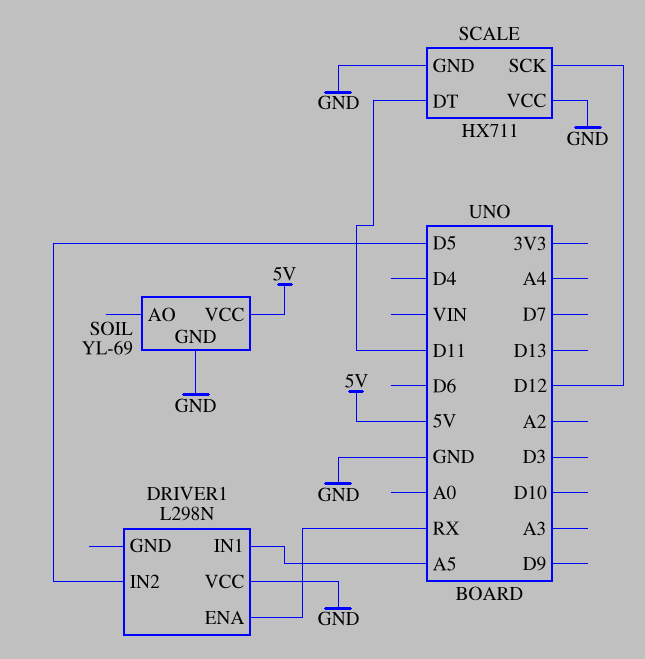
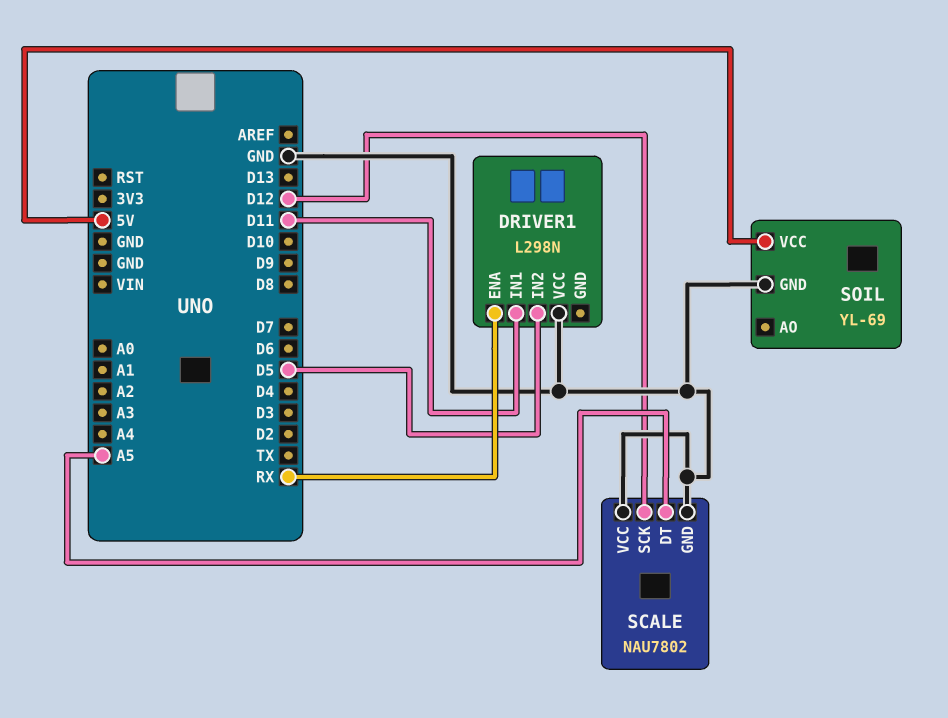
DRIVER1 pin IN1: A5 -> D11
SCALE: HX711 -> NAU7802
SCALE pin DT: D11 -> A5

